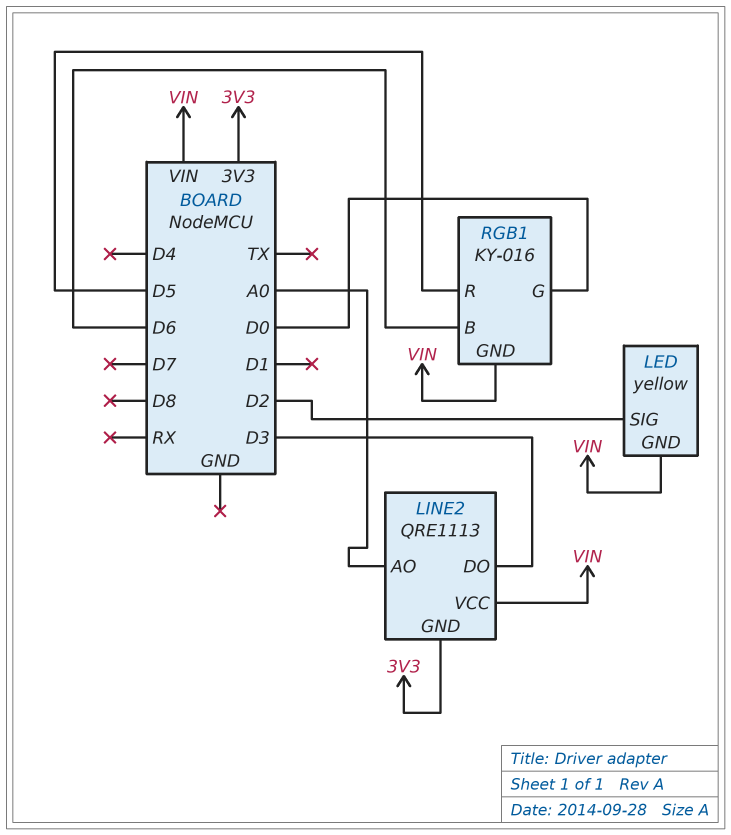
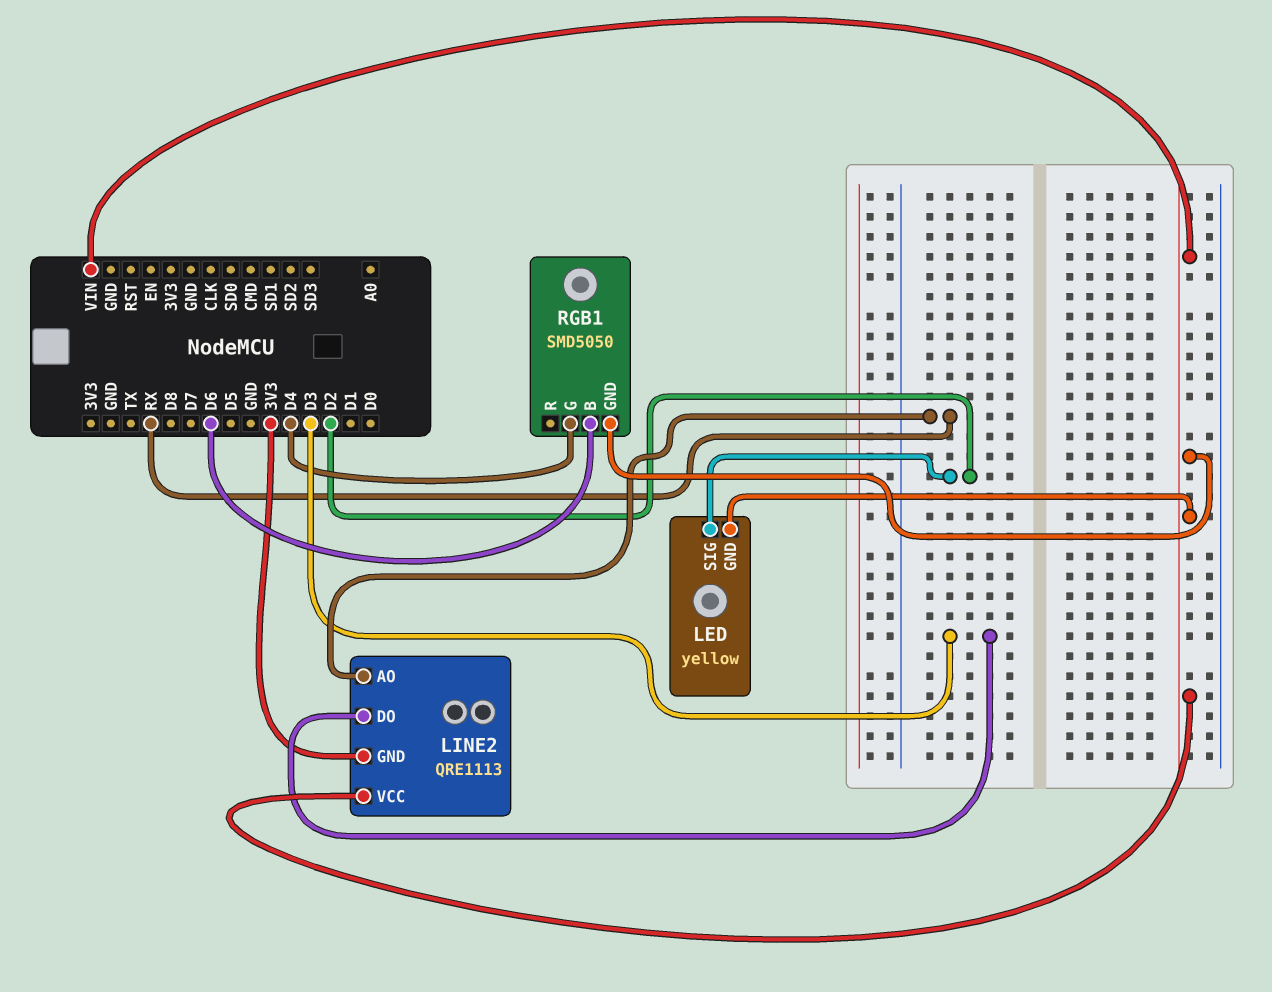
LINE2 pin AO: A0 -> RX
RGB1: KY-016 -> SMD5050
RGB1 pin G: D0 -> D4
RGB1 pin R: D5 -> none

